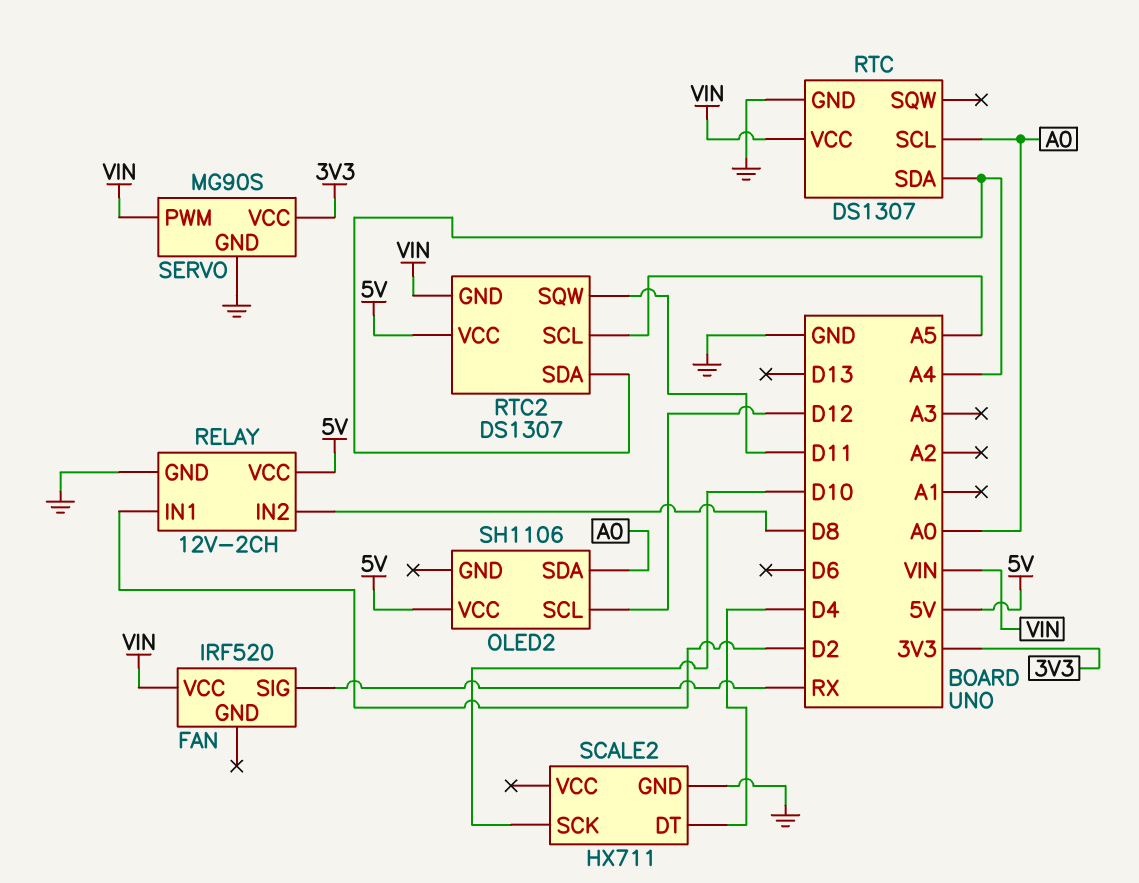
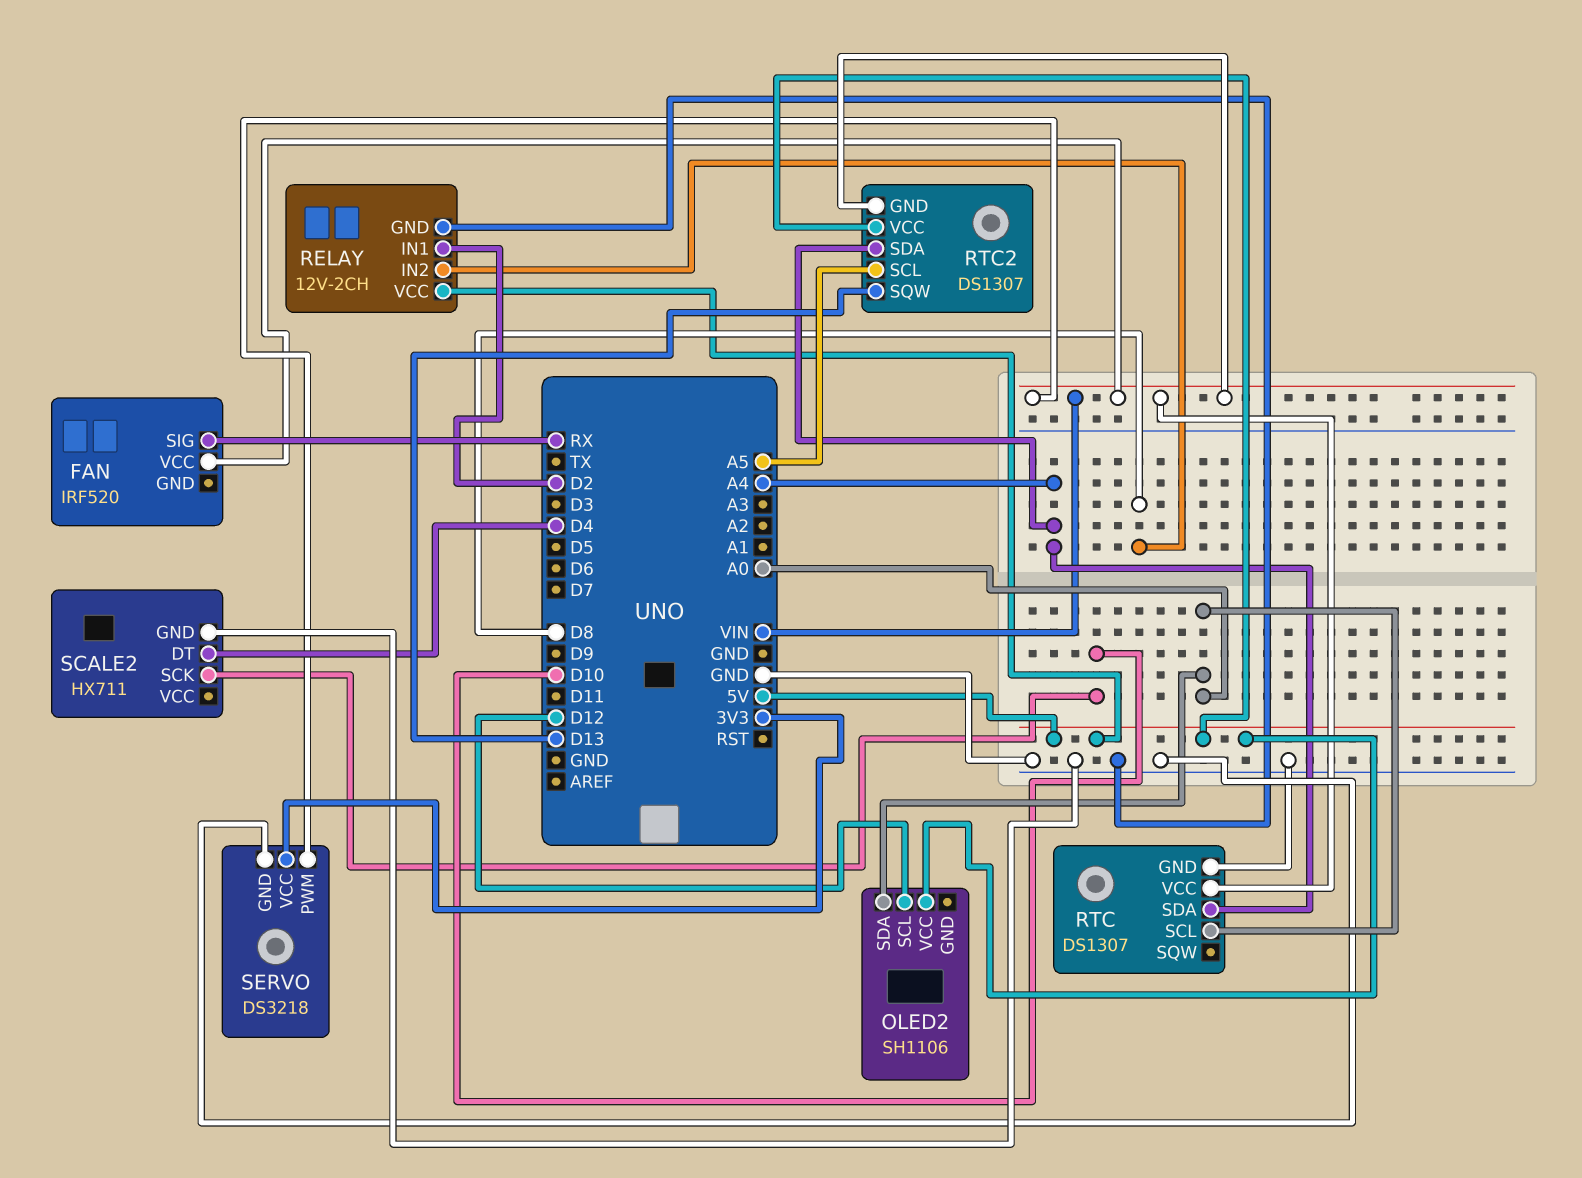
RTC2 pin SQW: D11 -> D13
SERVO: MG90S -> DS3218

